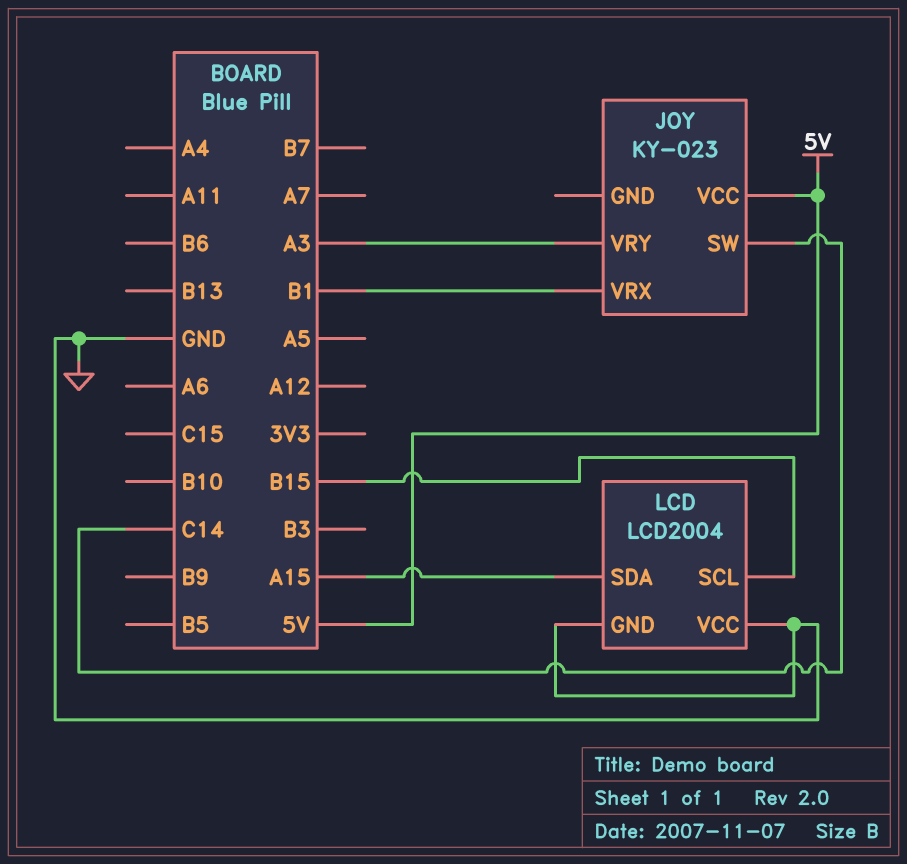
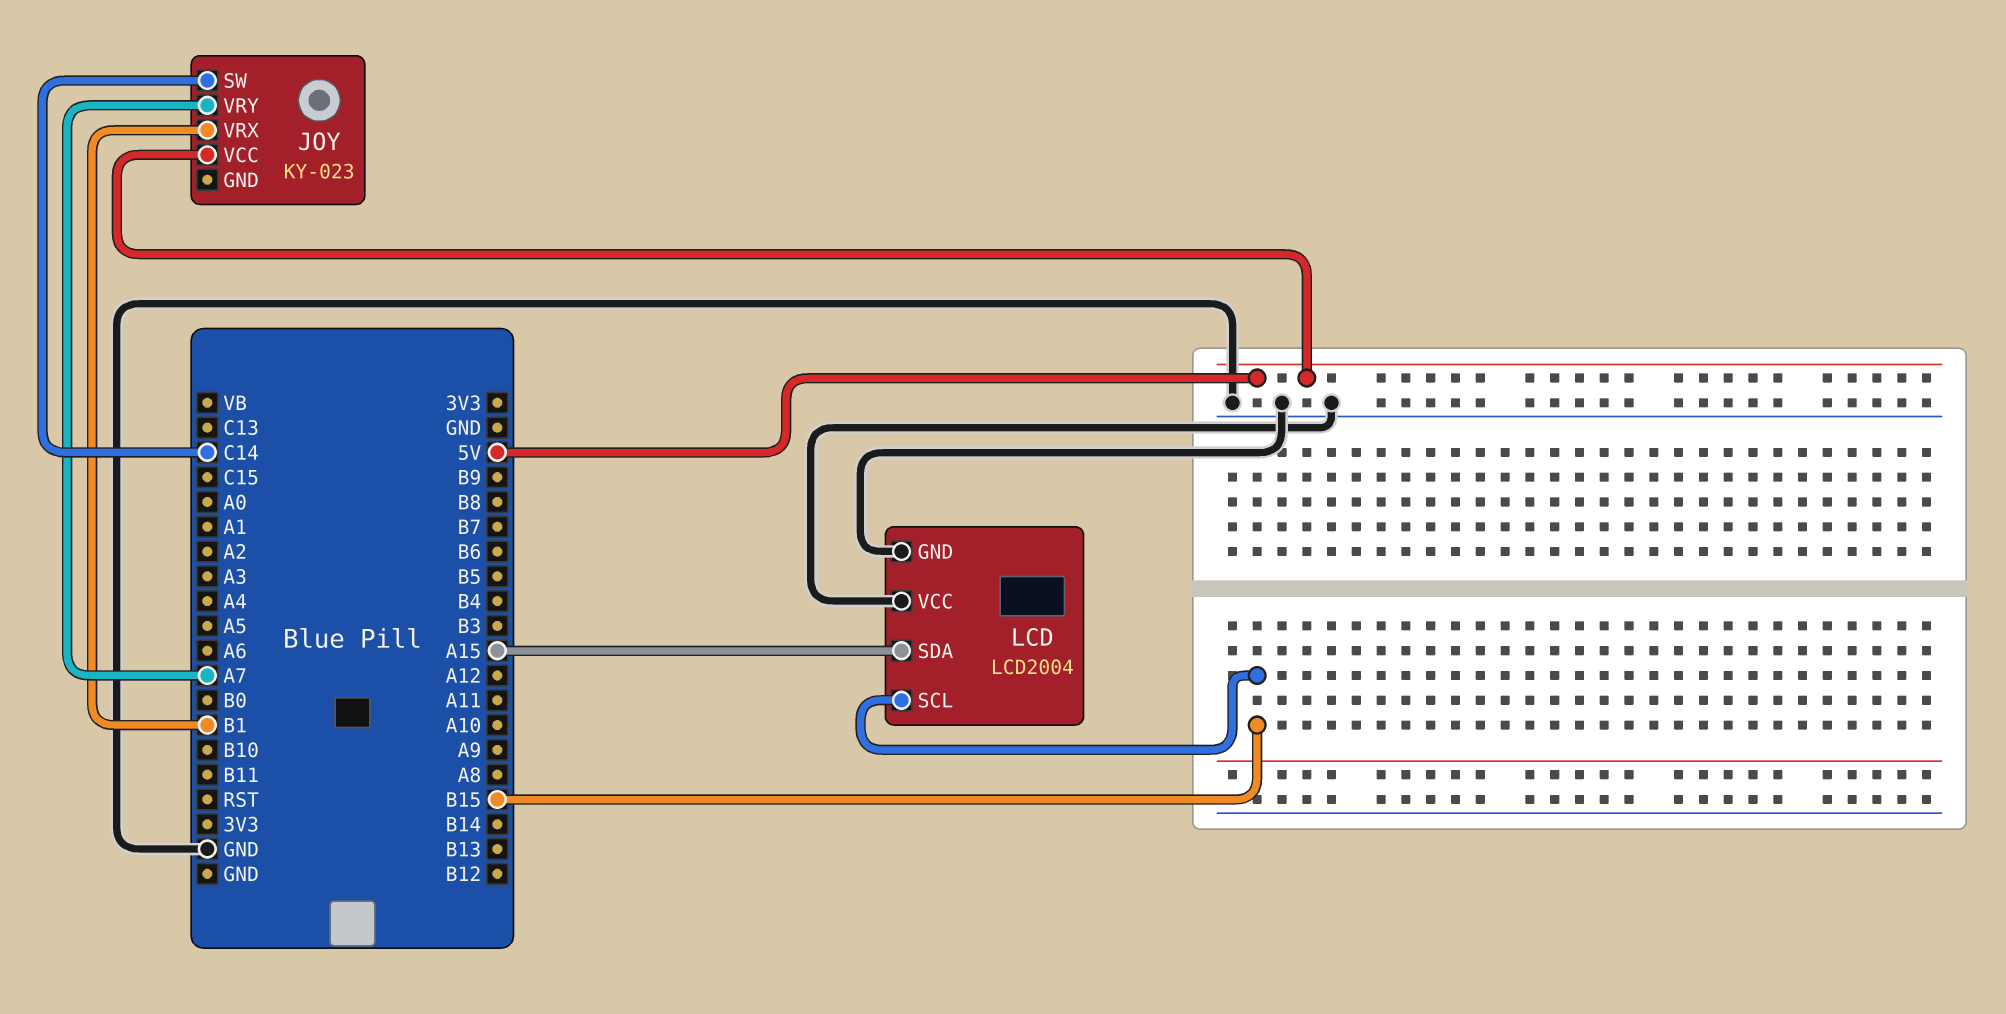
JOY pin VRY: A3 -> A7

